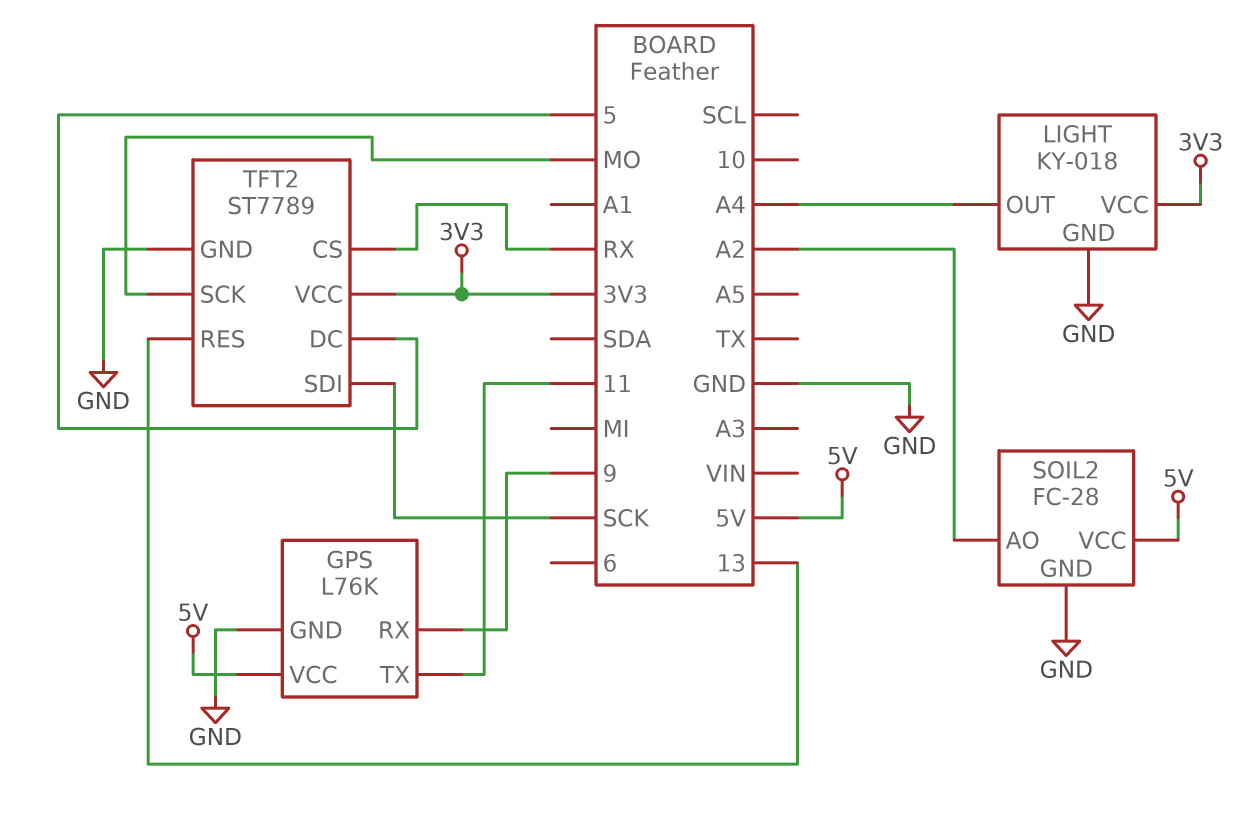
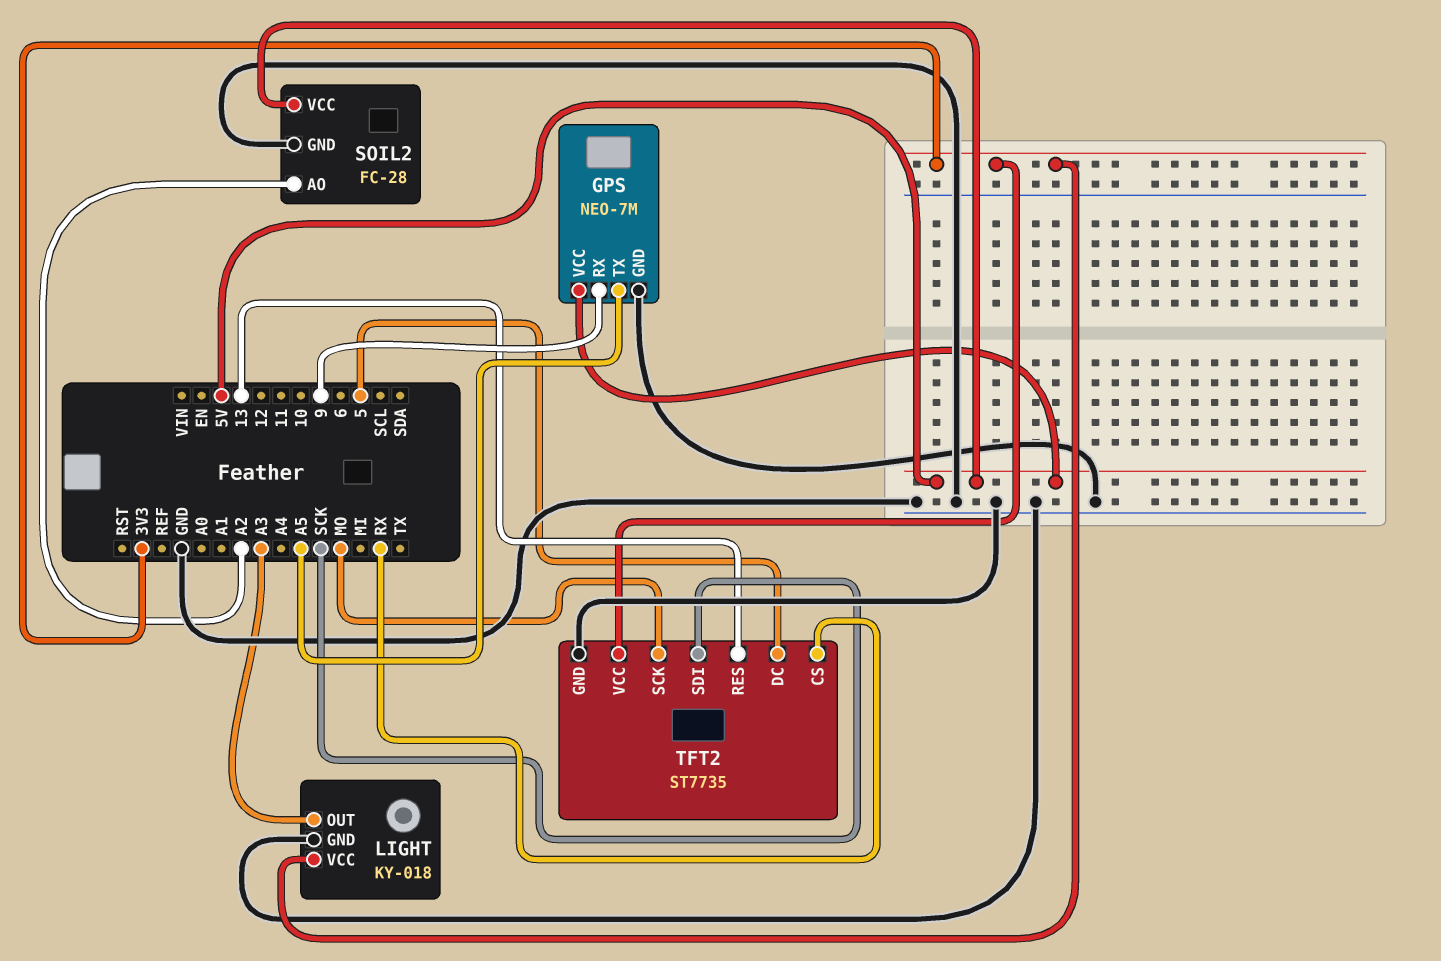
GPS: L76K -> NEO-7M
GPS pin TX: 11 -> A5
LIGHT pin OUT: A4 -> A3
TFT2: ST7789 -> ST7735

